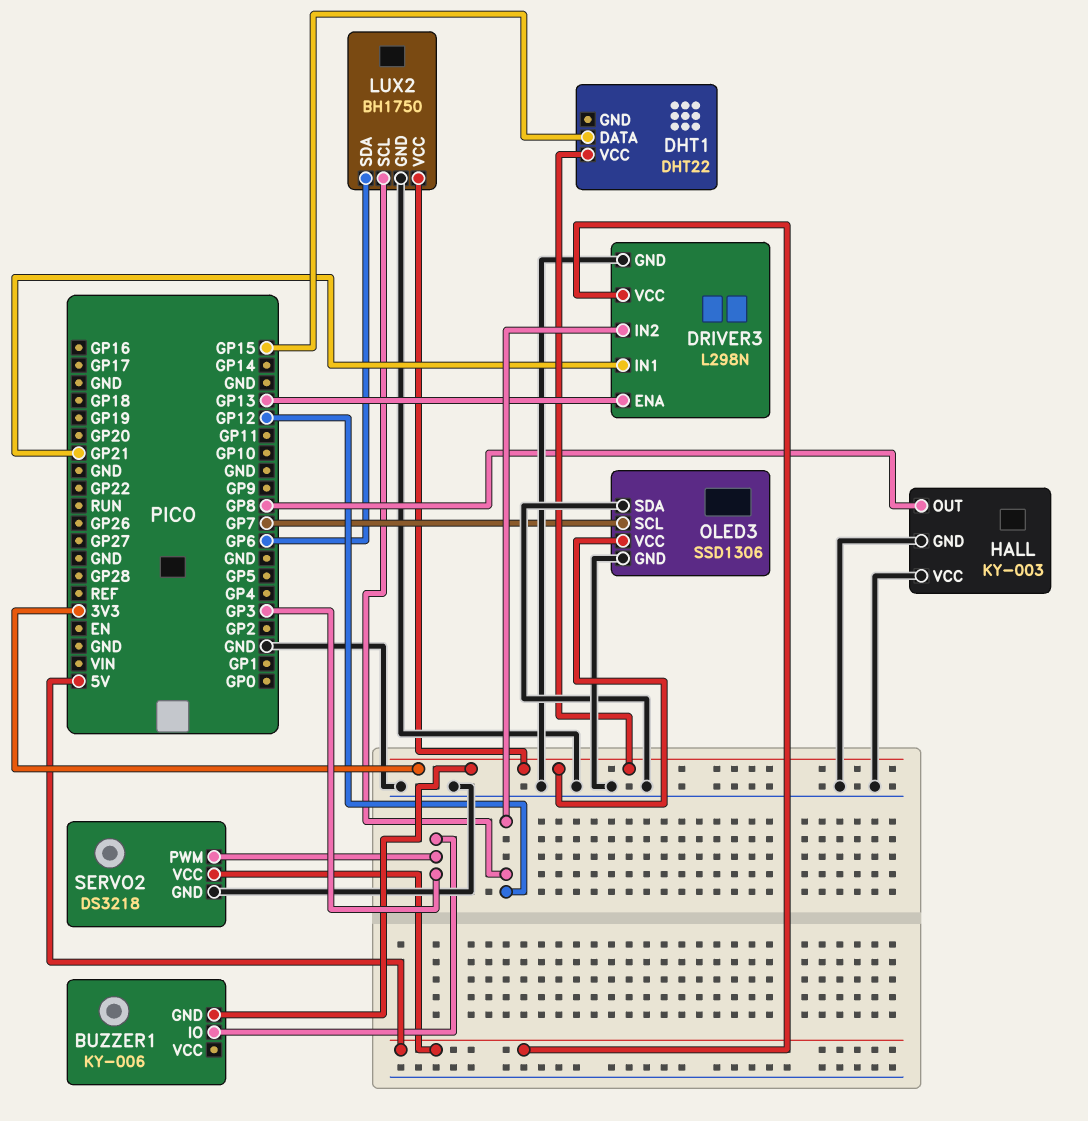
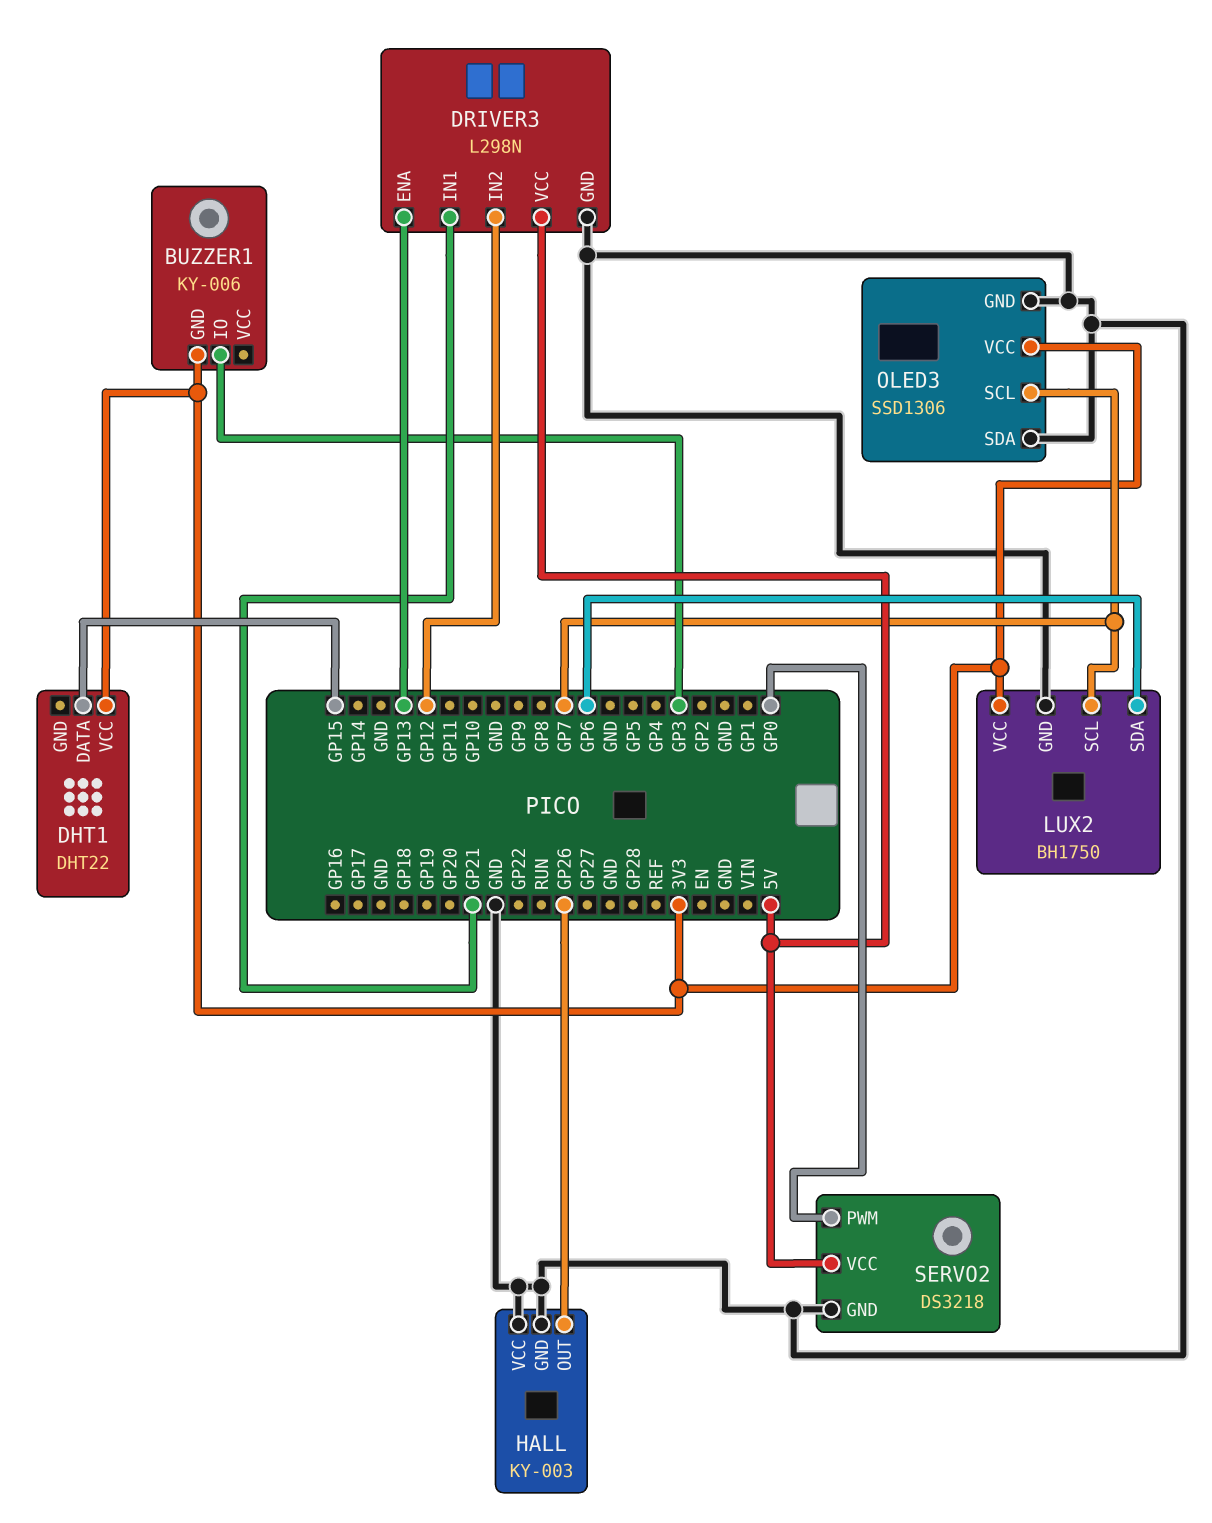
HALL pin OUT: GP8 -> GP26
LUX2 pin SCL: GP12 -> GP7
SERVO2 pin PWM: GP3 -> GP0

